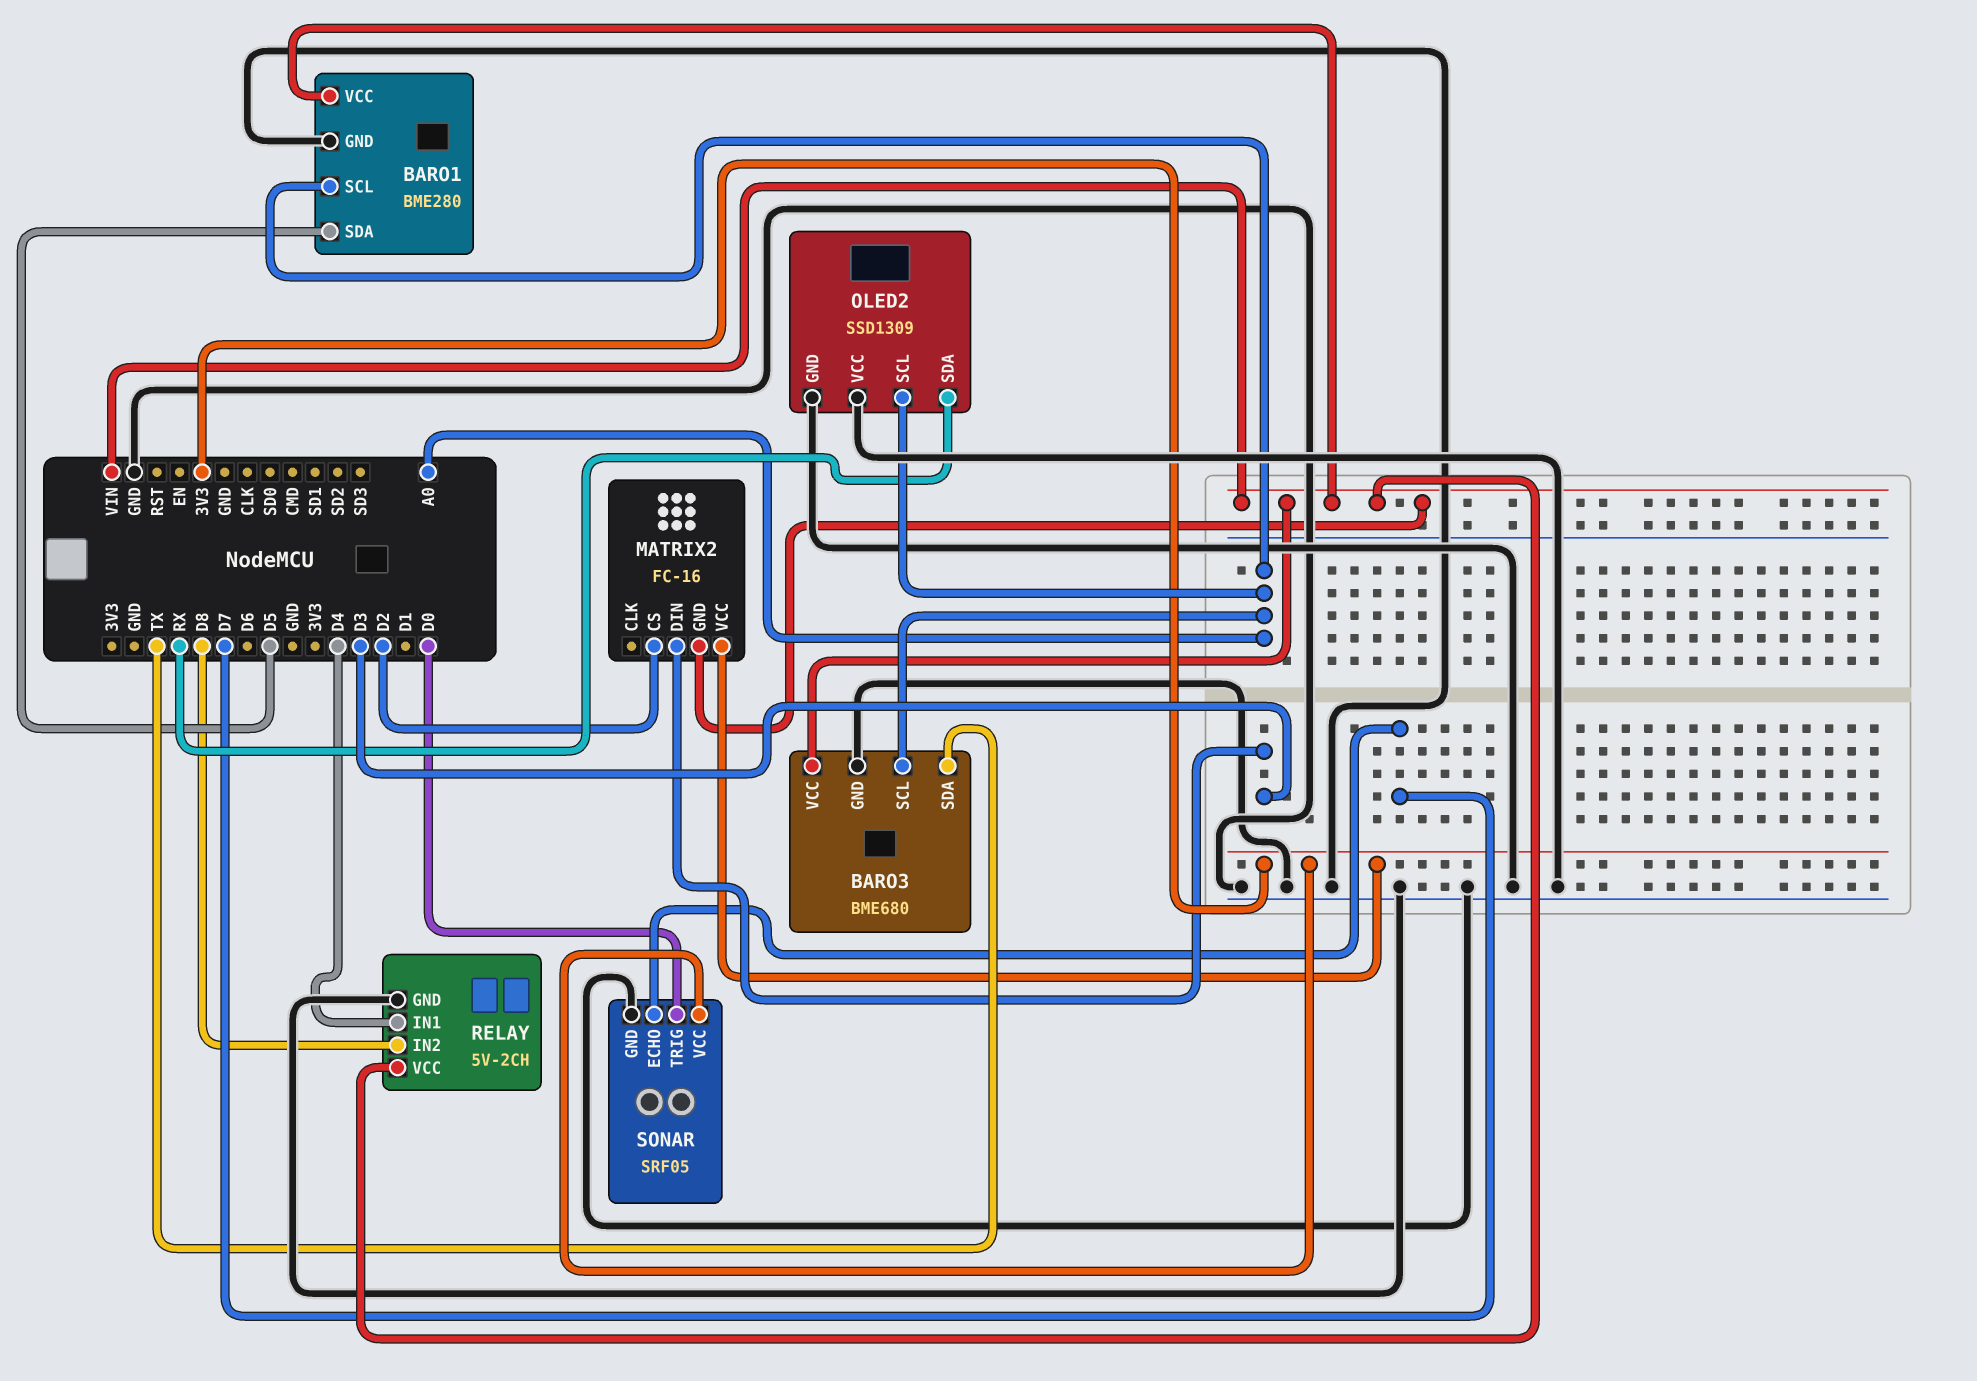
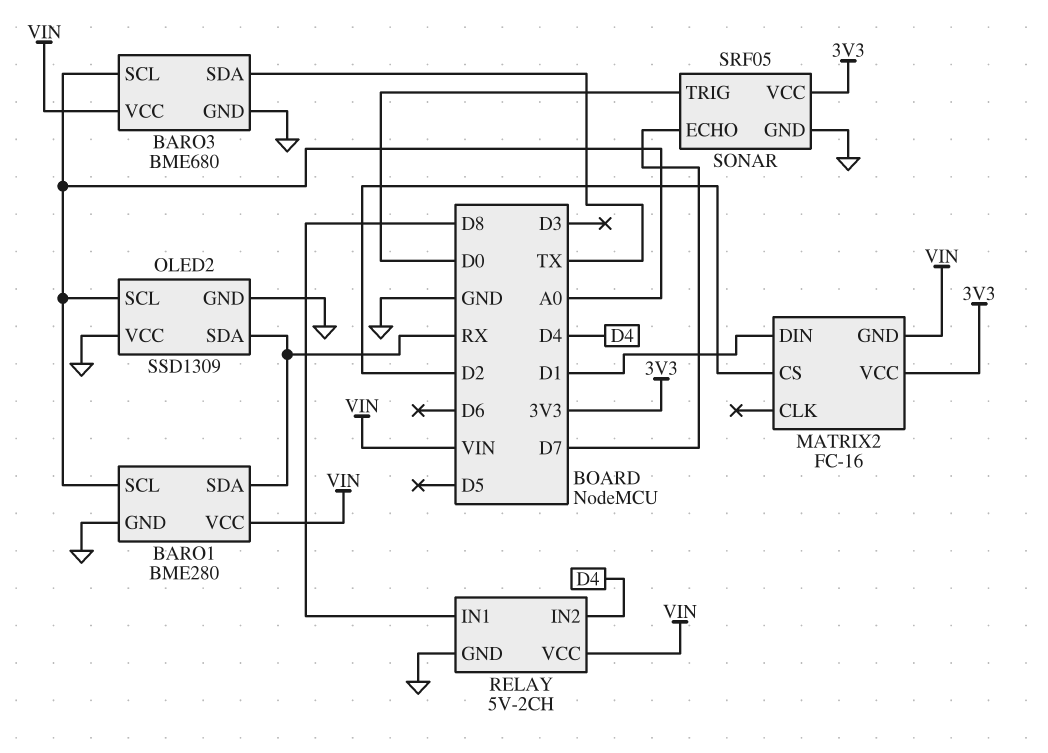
BARO1 pin SDA: D5 -> RX
MATRIX2 pin DIN: D3 -> D1
RELAY pin IN1: D4 -> D8
RELAY pin IN2: D8 -> D4

